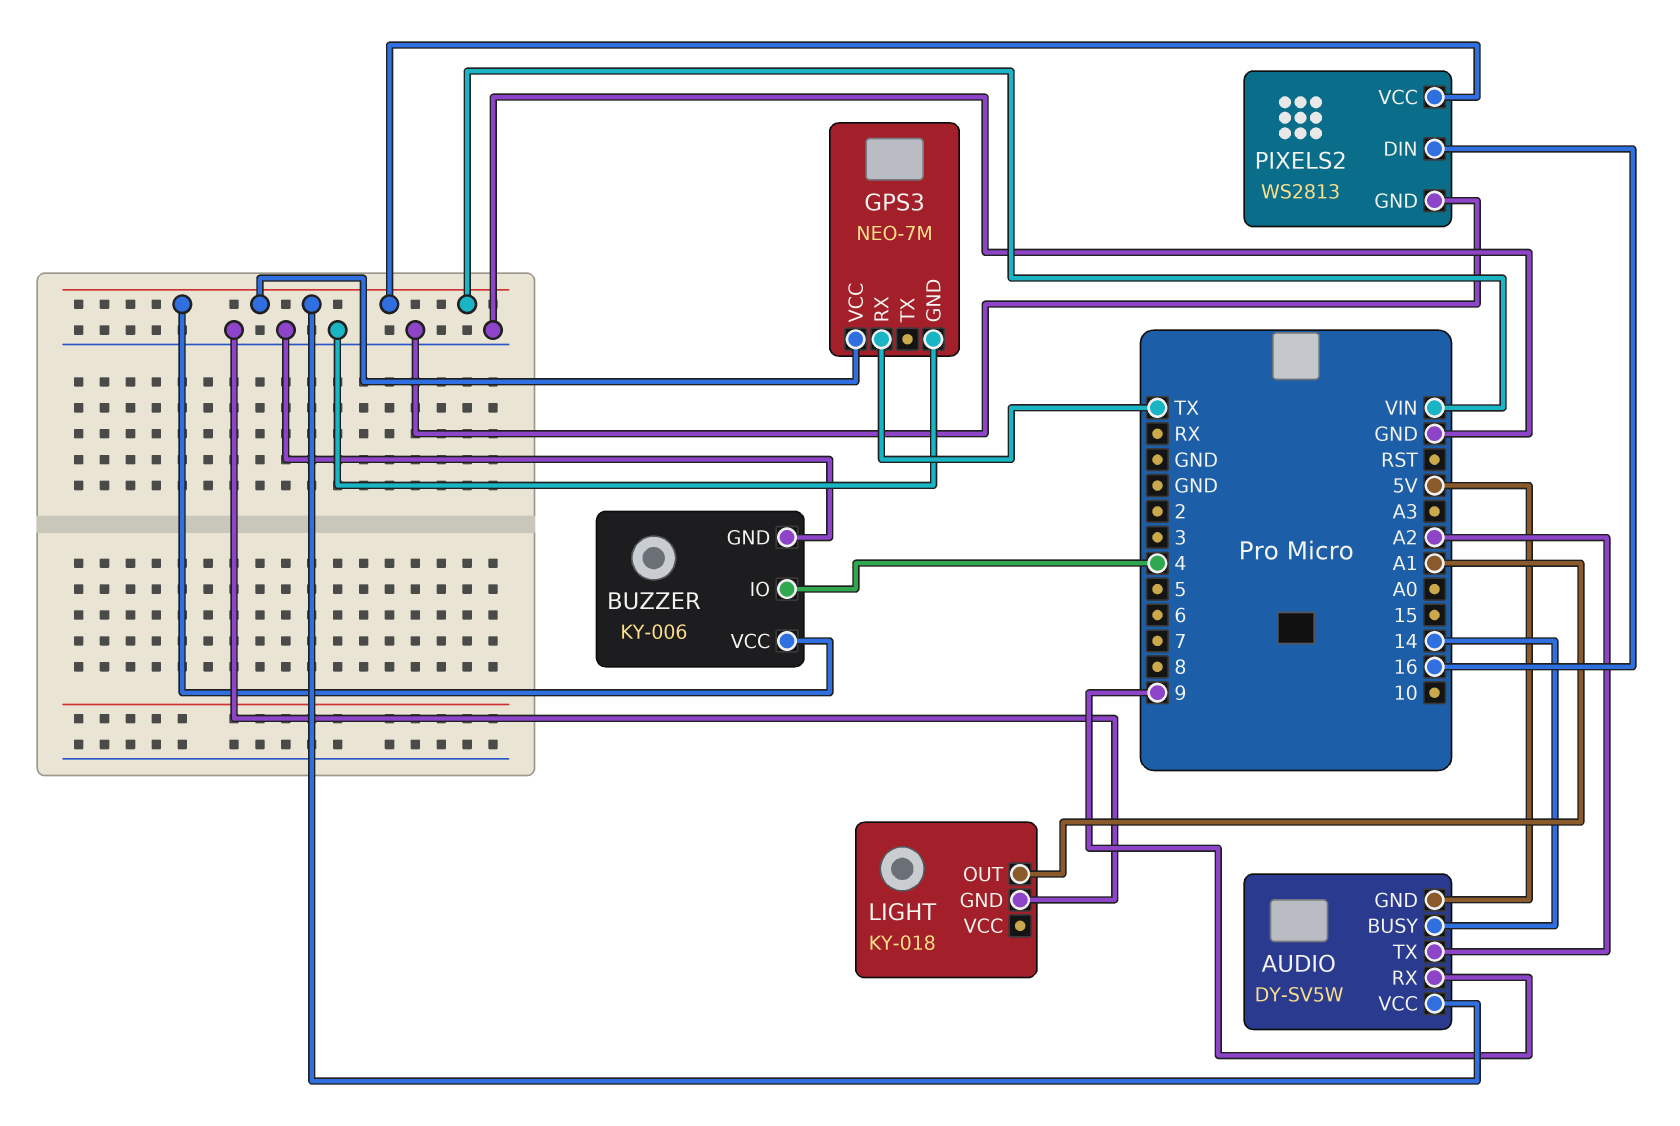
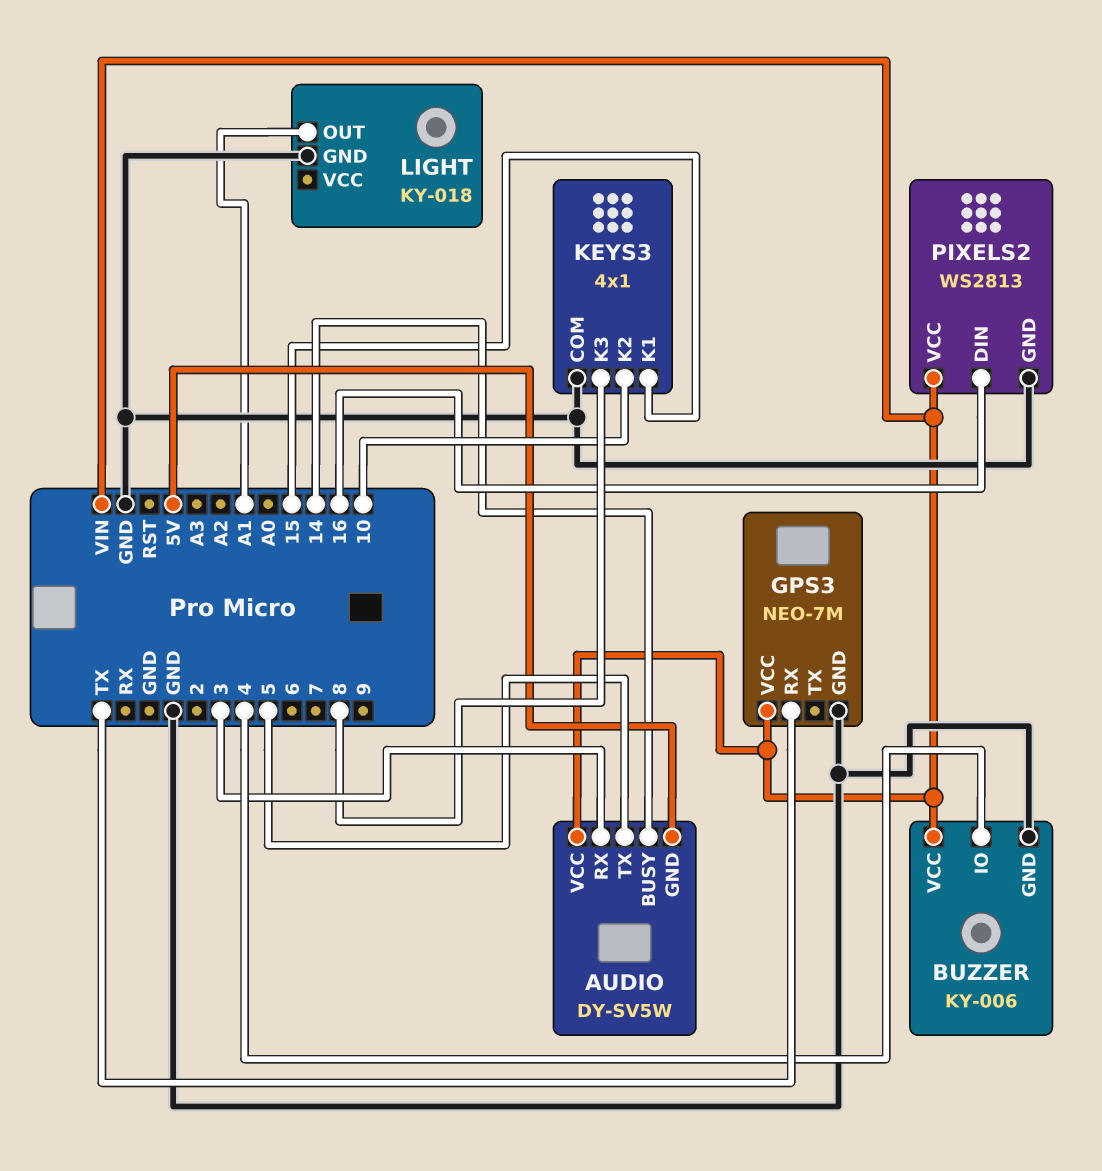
AUDIO pin RX: 9 -> 3
AUDIO pin TX: A2 -> 5
KEYS3: none -> 4x1
KEYS3 pin COM: none -> GND
KEYS3 pin K1: none -> 15
KEYS3 pin K2: none -> 10
KEYS3 pin K3: none -> 8

